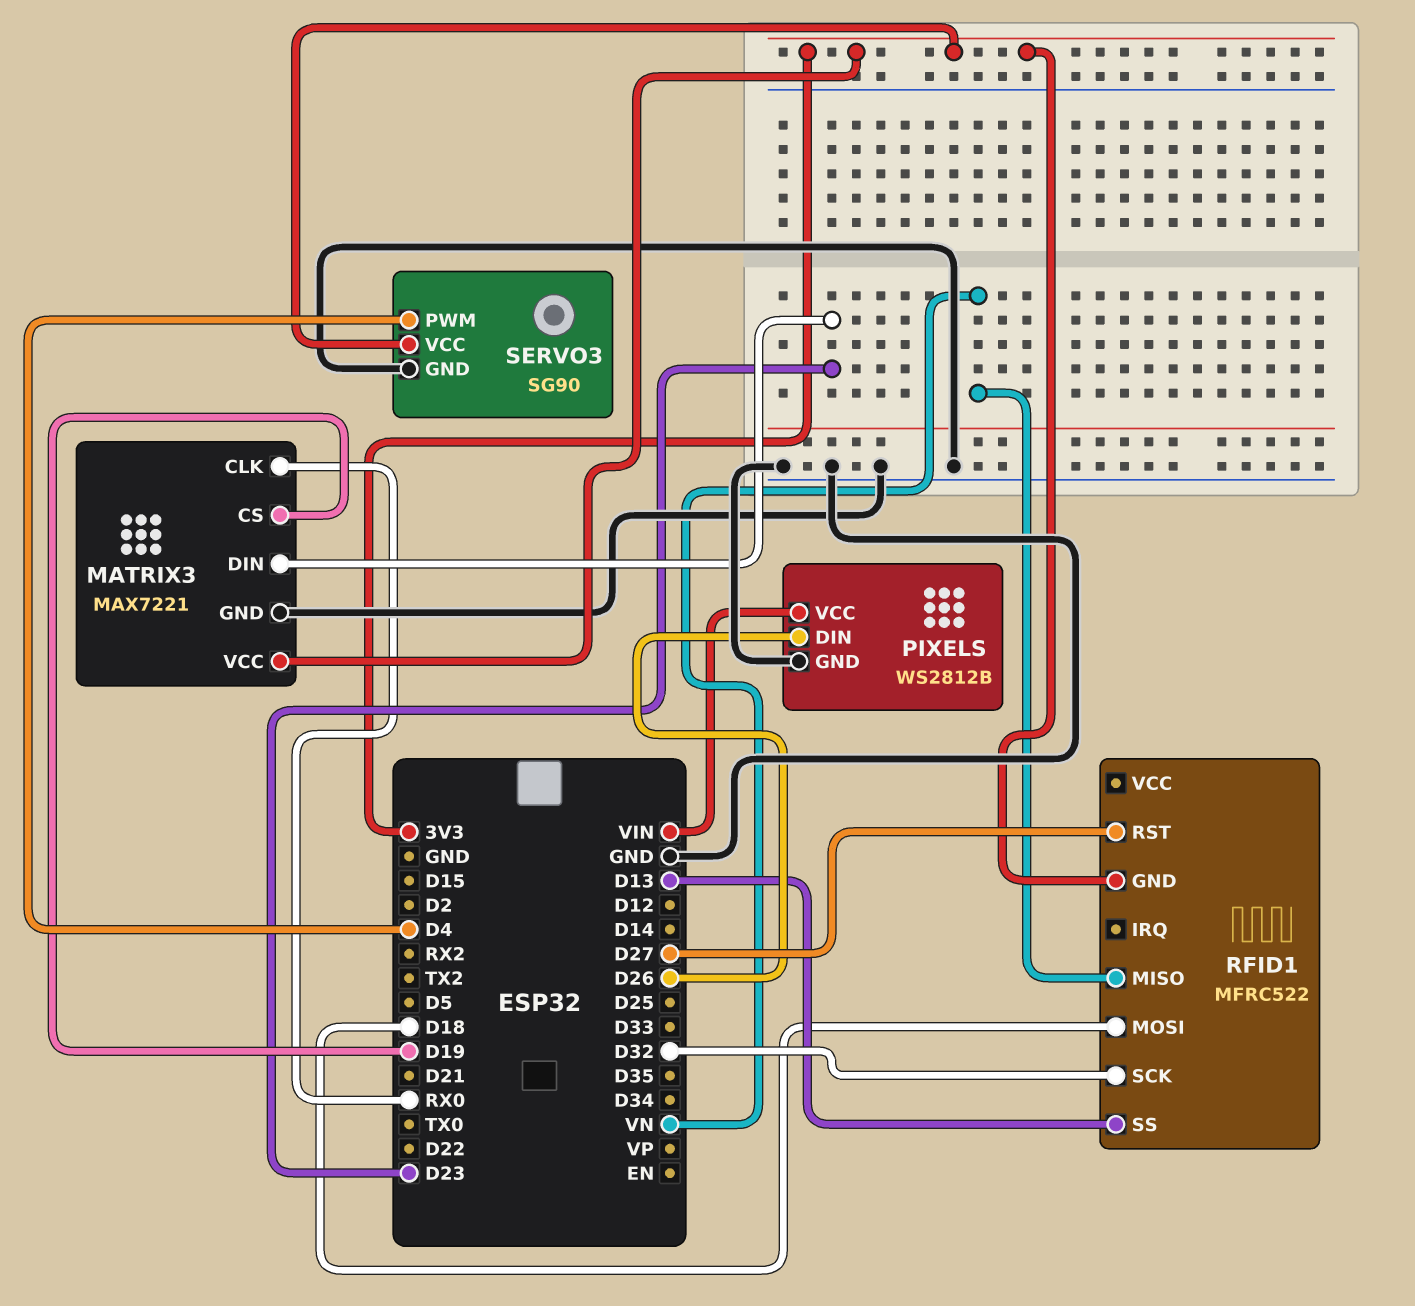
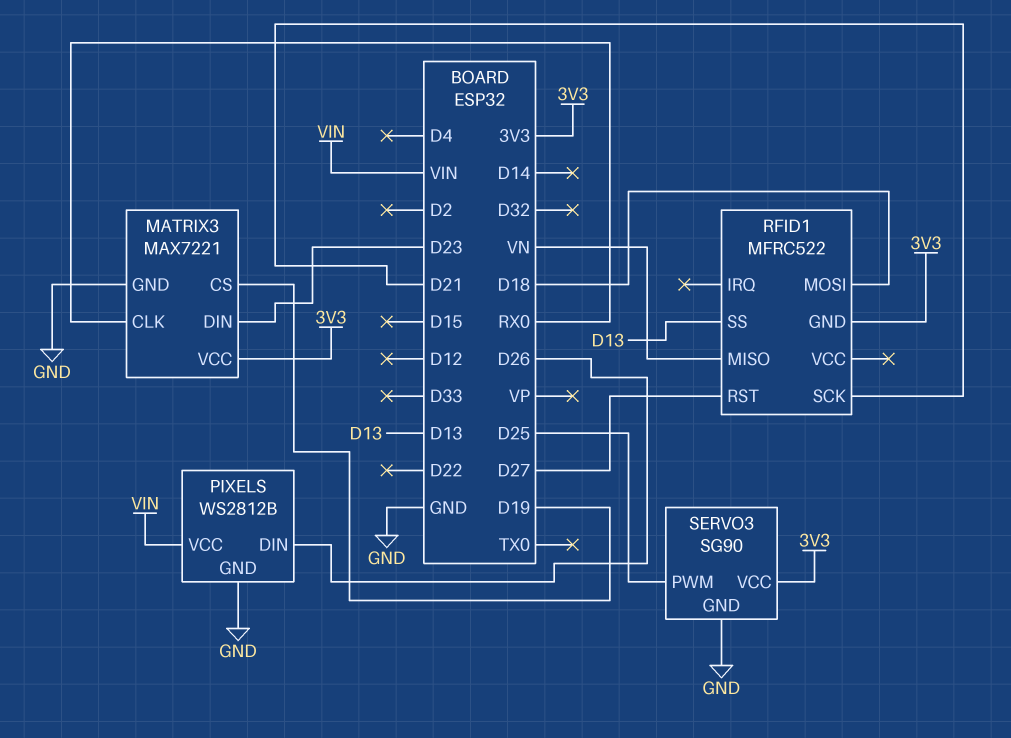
RFID1 pin SCK: D32 -> D21
SERVO3 pin PWM: D4 -> D25

